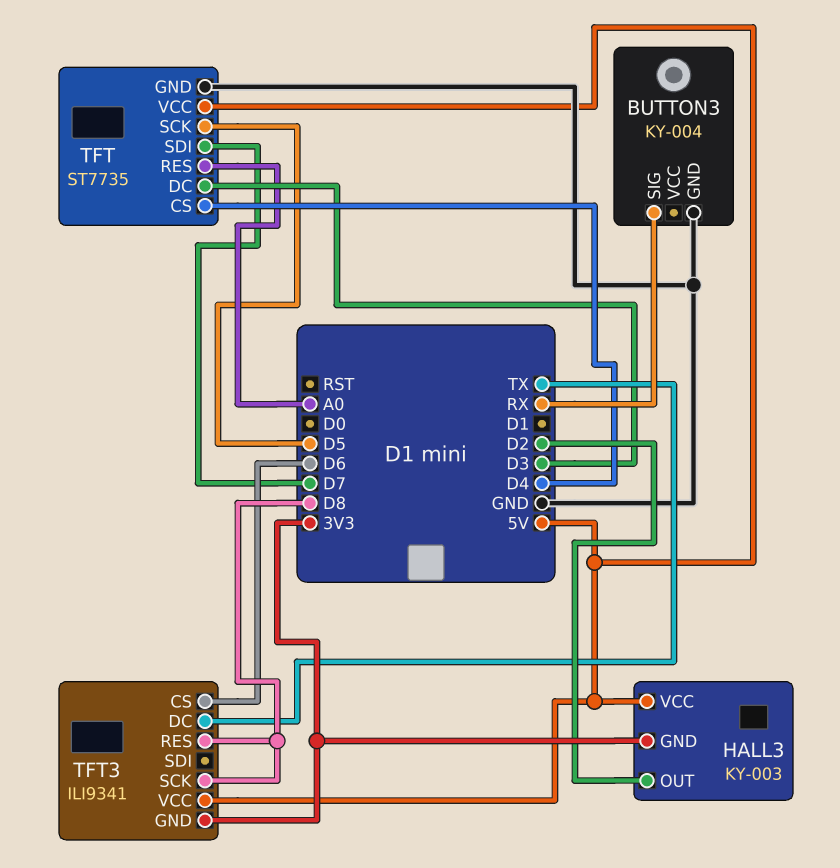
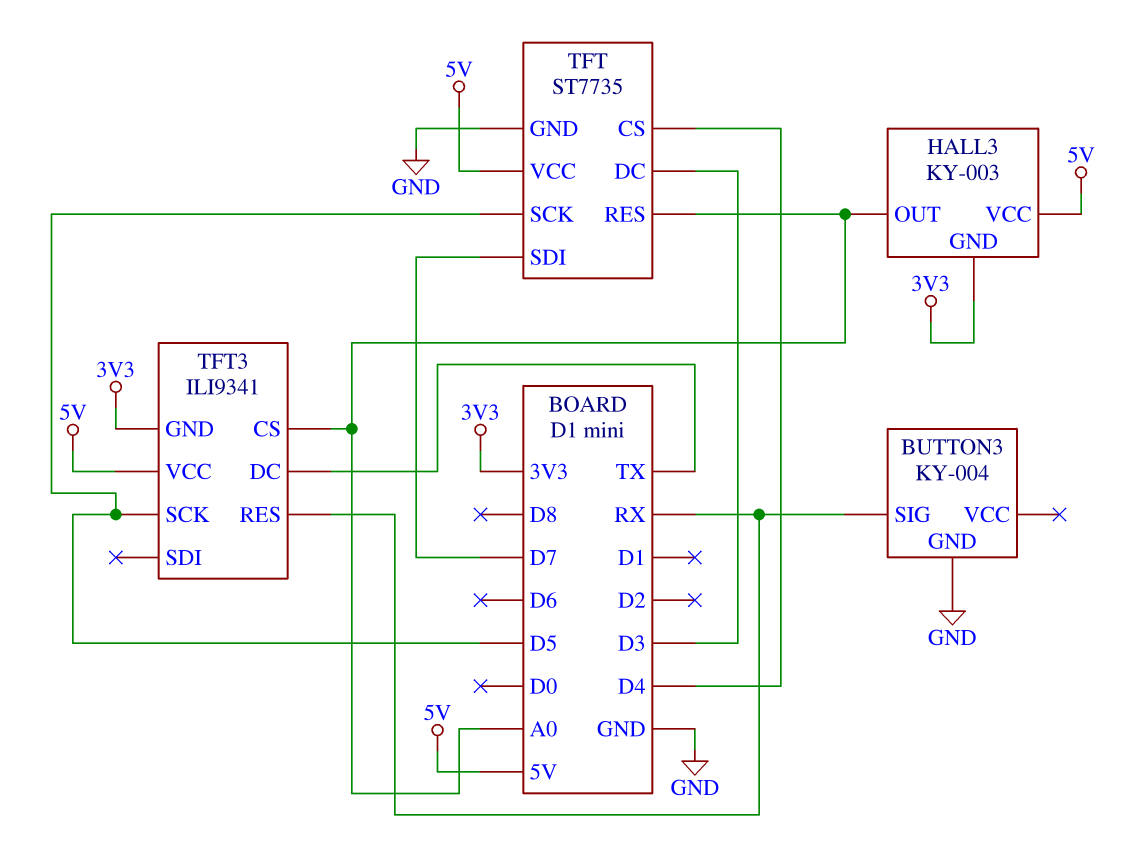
HALL3 pin OUT: D2 -> A0
TFT3 pin CS: D6 -> A0
TFT3 pin RES: D8 -> RX
TFT3 pin SCK: D8 -> D5

